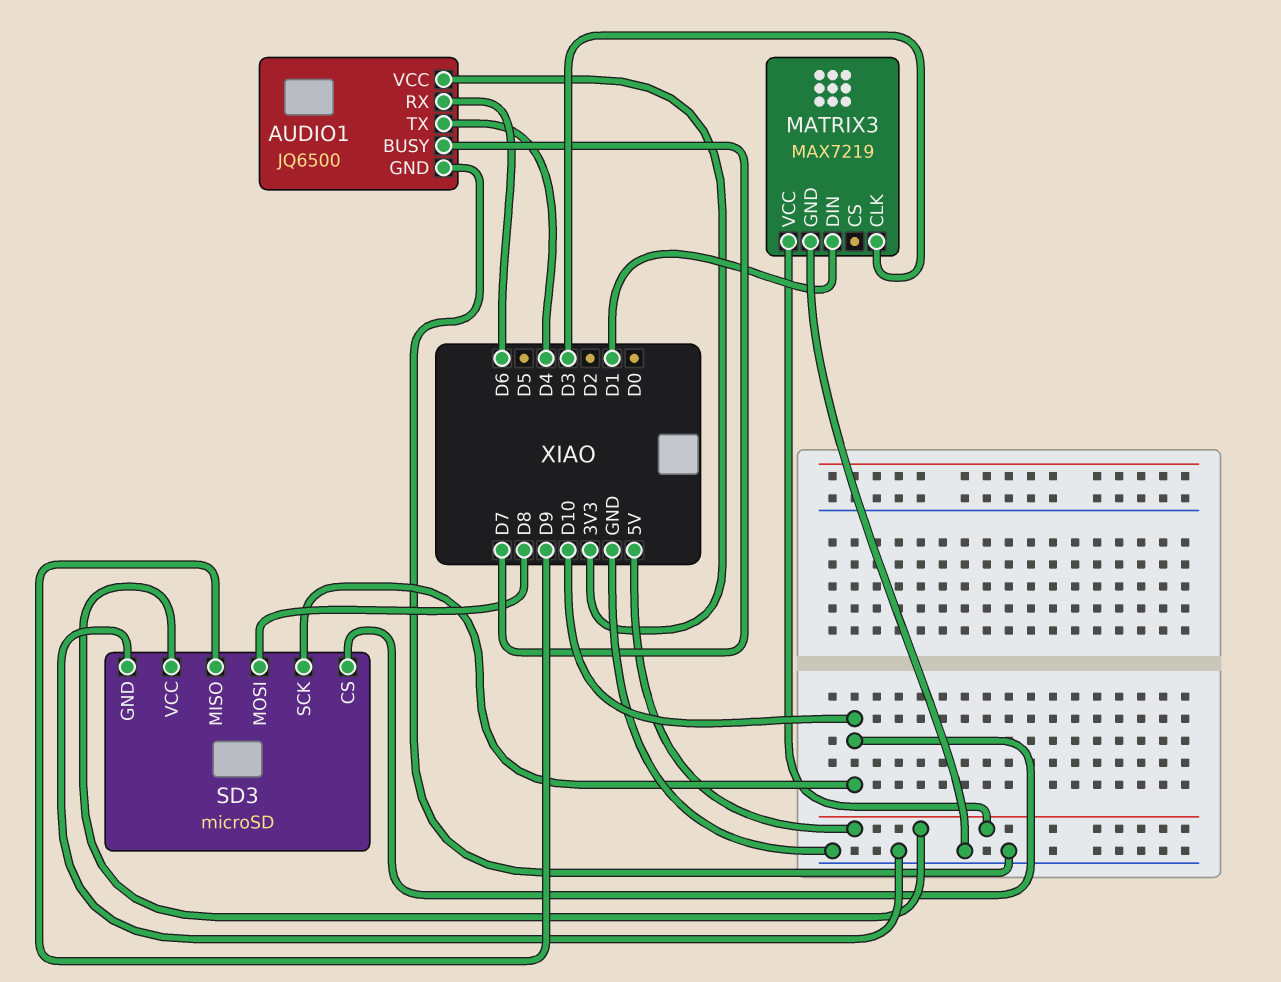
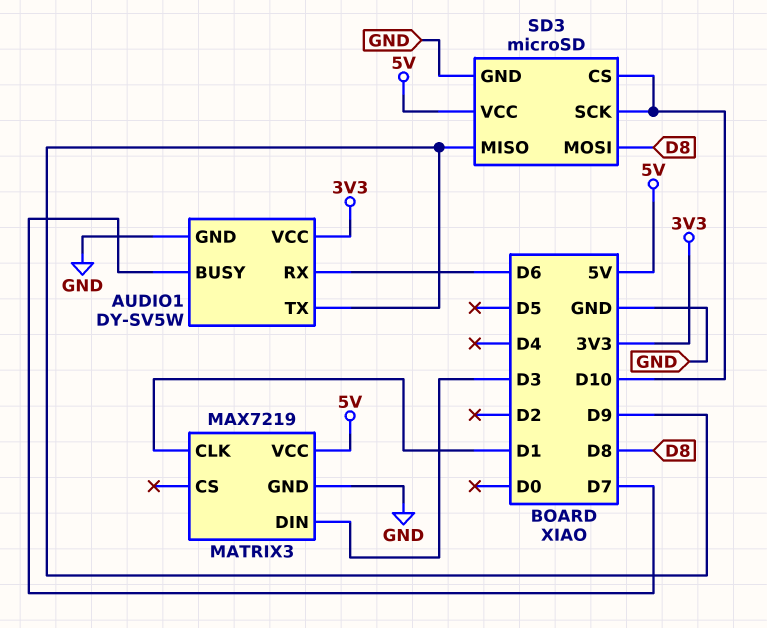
AUDIO1: JQ6500 -> DY-SV5W
AUDIO1 pin TX: D4 -> D9
MATRIX3 pin CLK: D3 -> D1
MATRIX3 pin DIN: D1 -> D3

